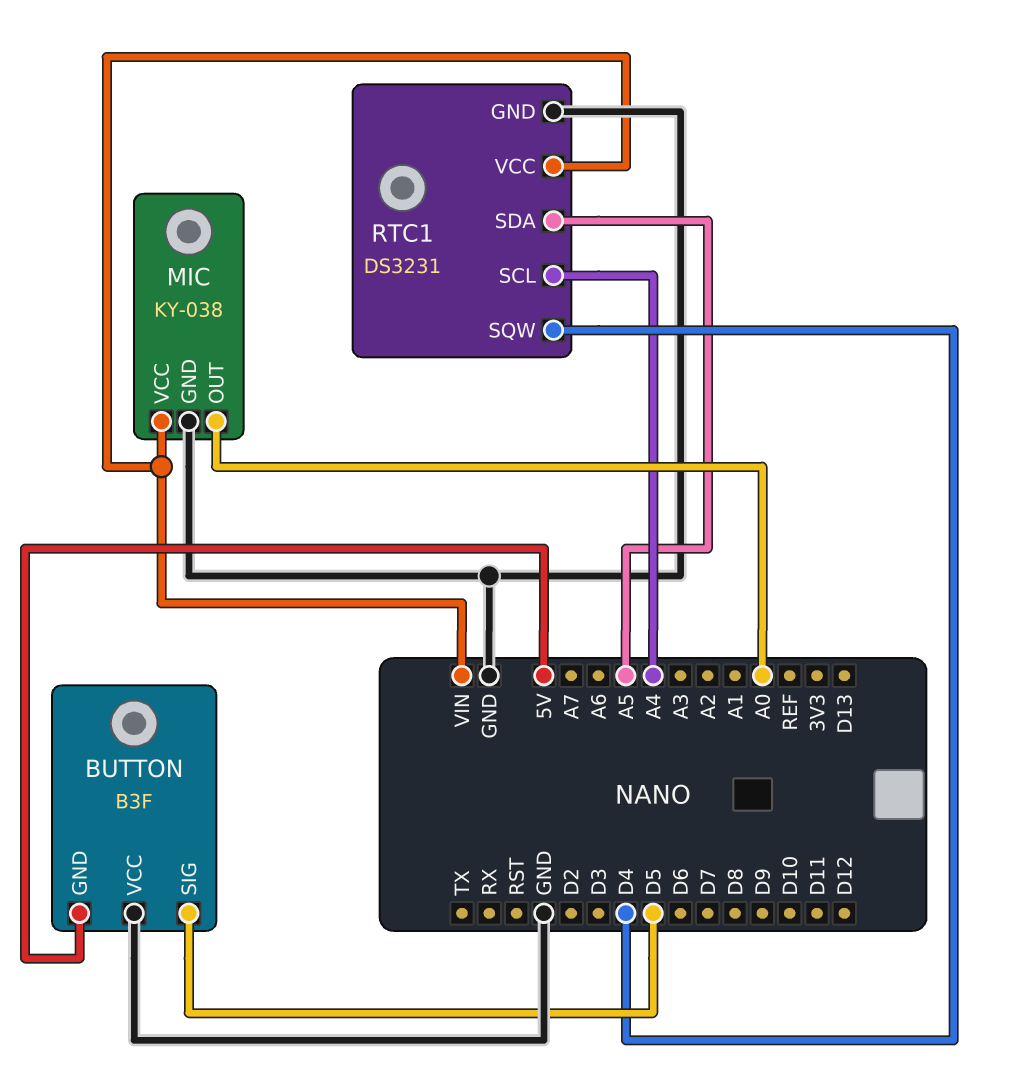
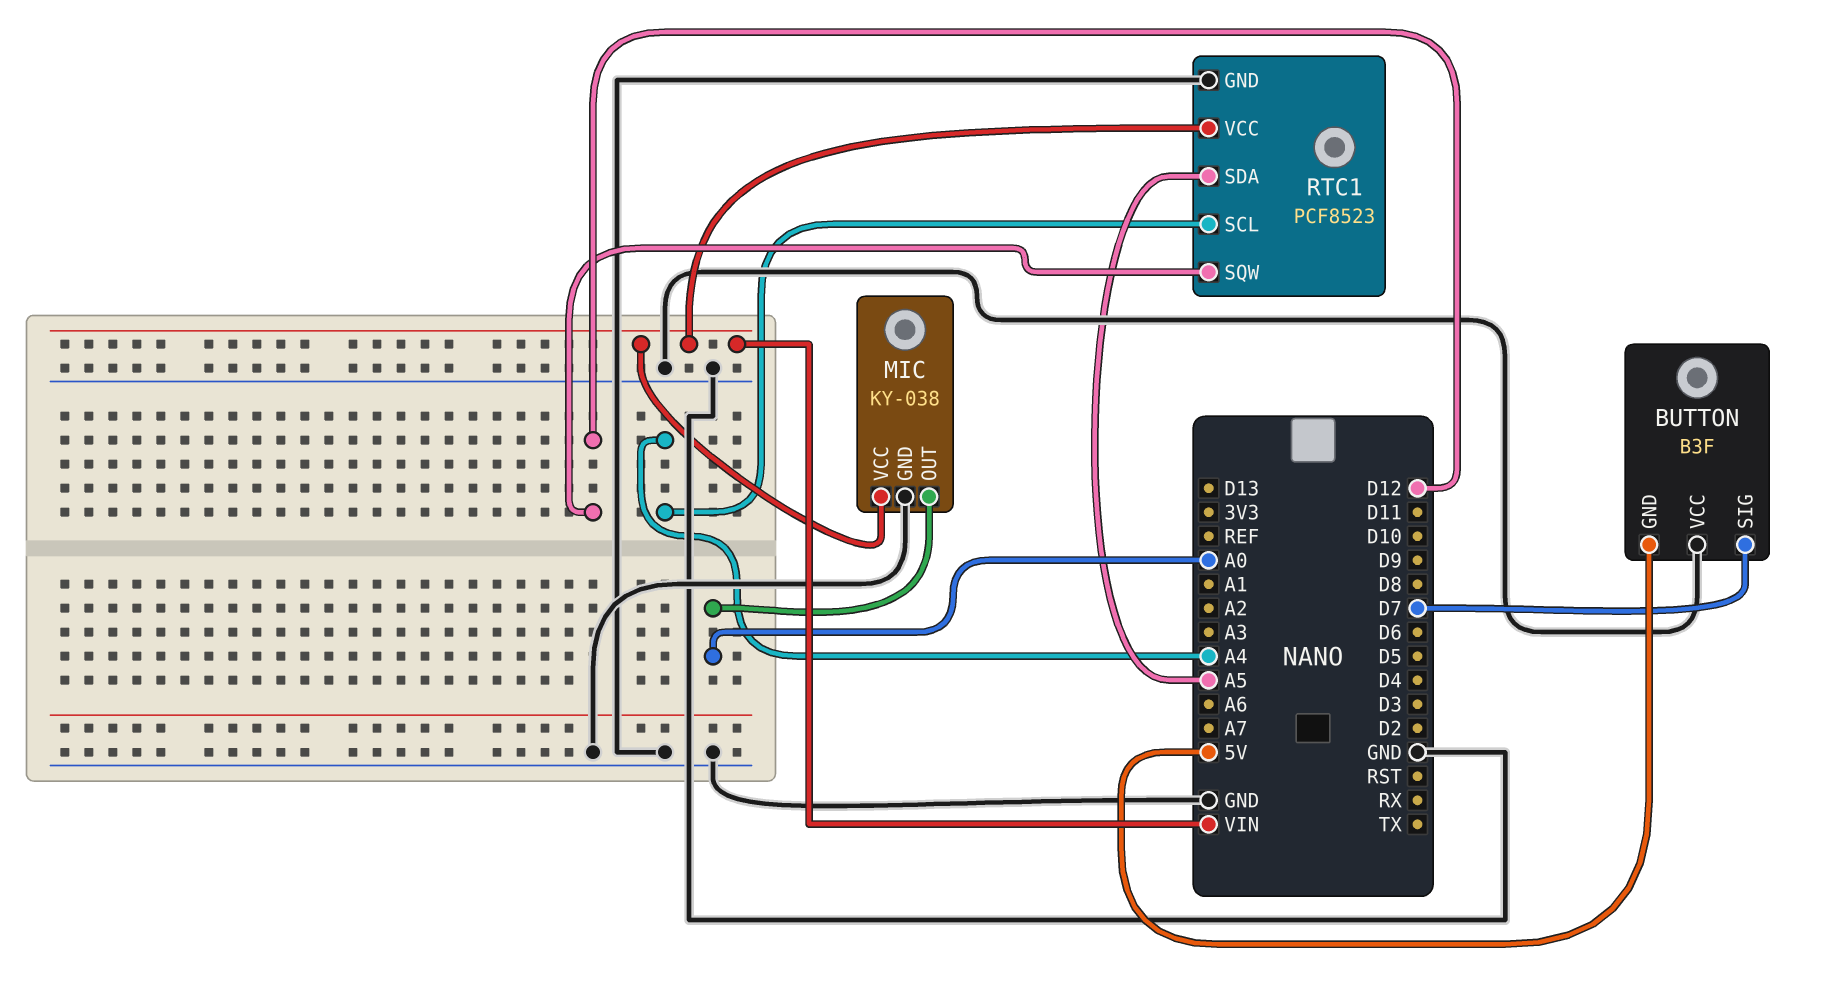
BUTTON pin SIG: D5 -> D7
RTC1: DS3231 -> PCF8523
RTC1 pin SQW: D4 -> D12

